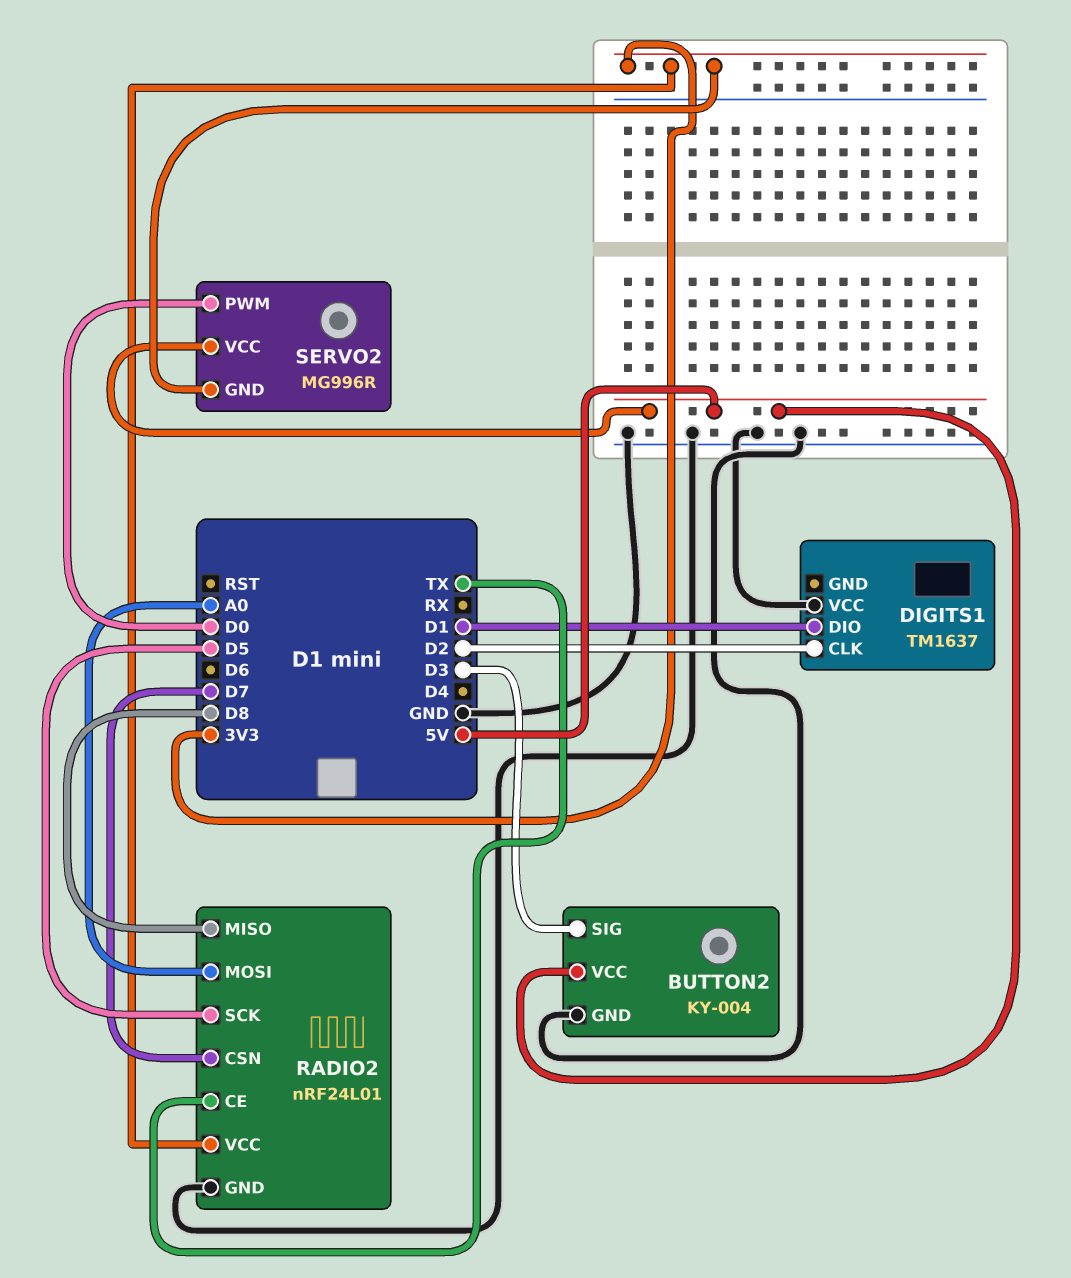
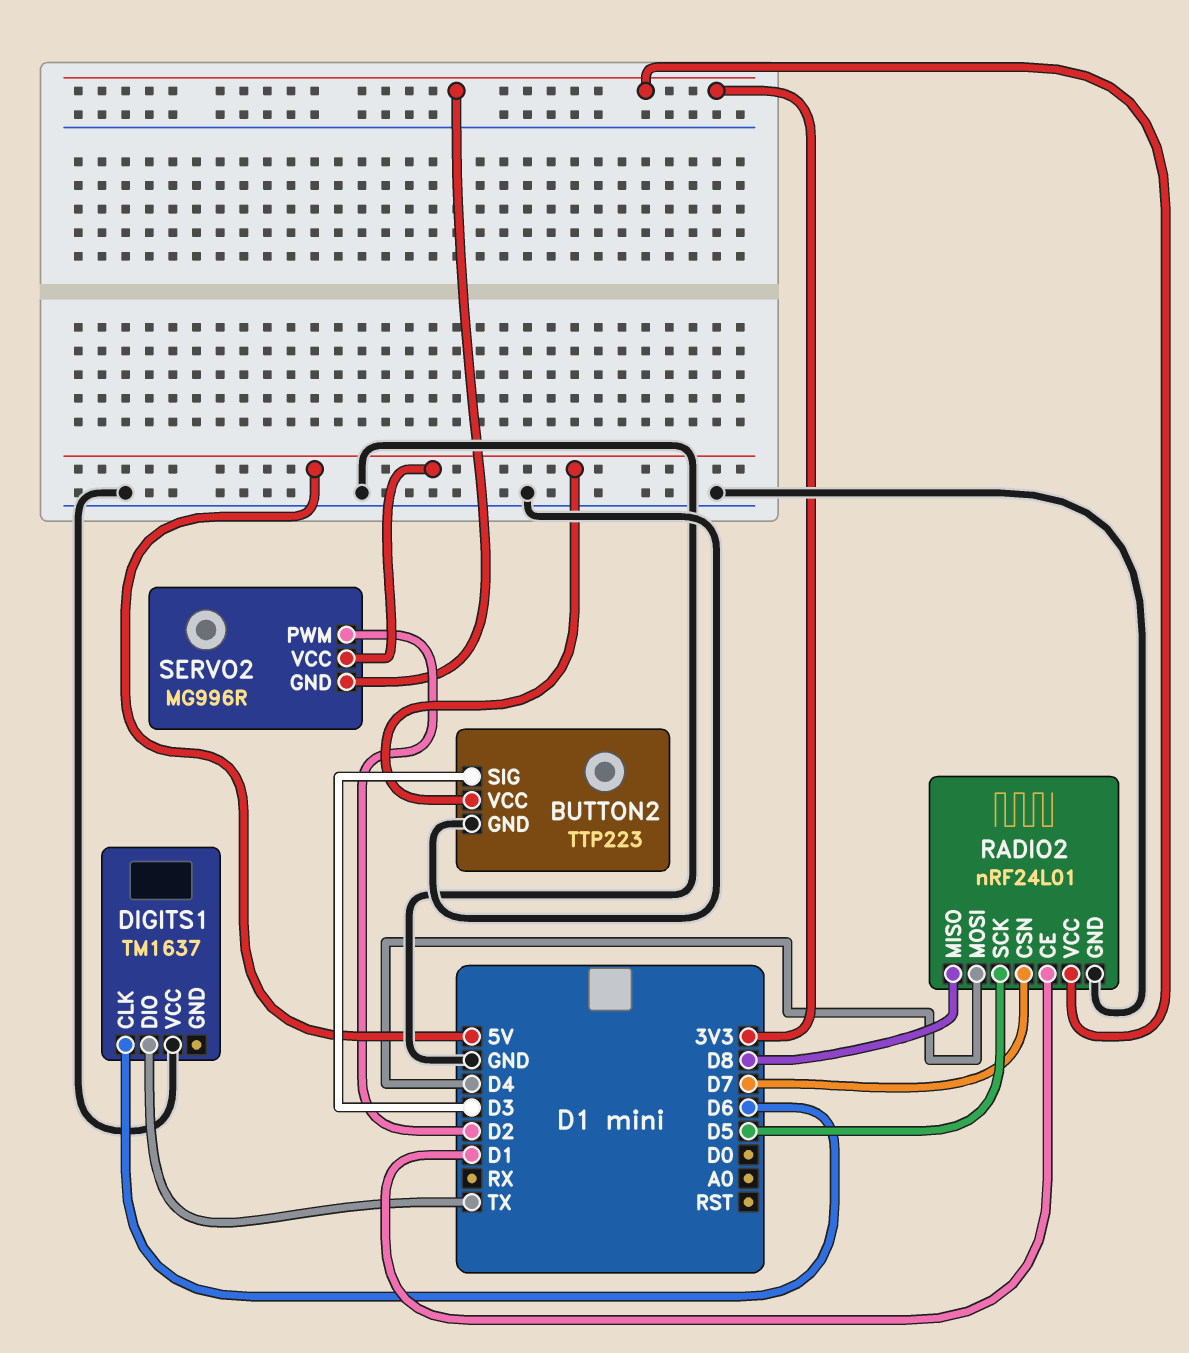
BUTTON2: KY-004 -> TTP223
DIGITS1 pin CLK: D2 -> D6
DIGITS1 pin DIO: D1 -> TX
RADIO2 pin CE: TX -> D1
RADIO2 pin MOSI: A0 -> D4
SERVO2 pin PWM: D0 -> D2

